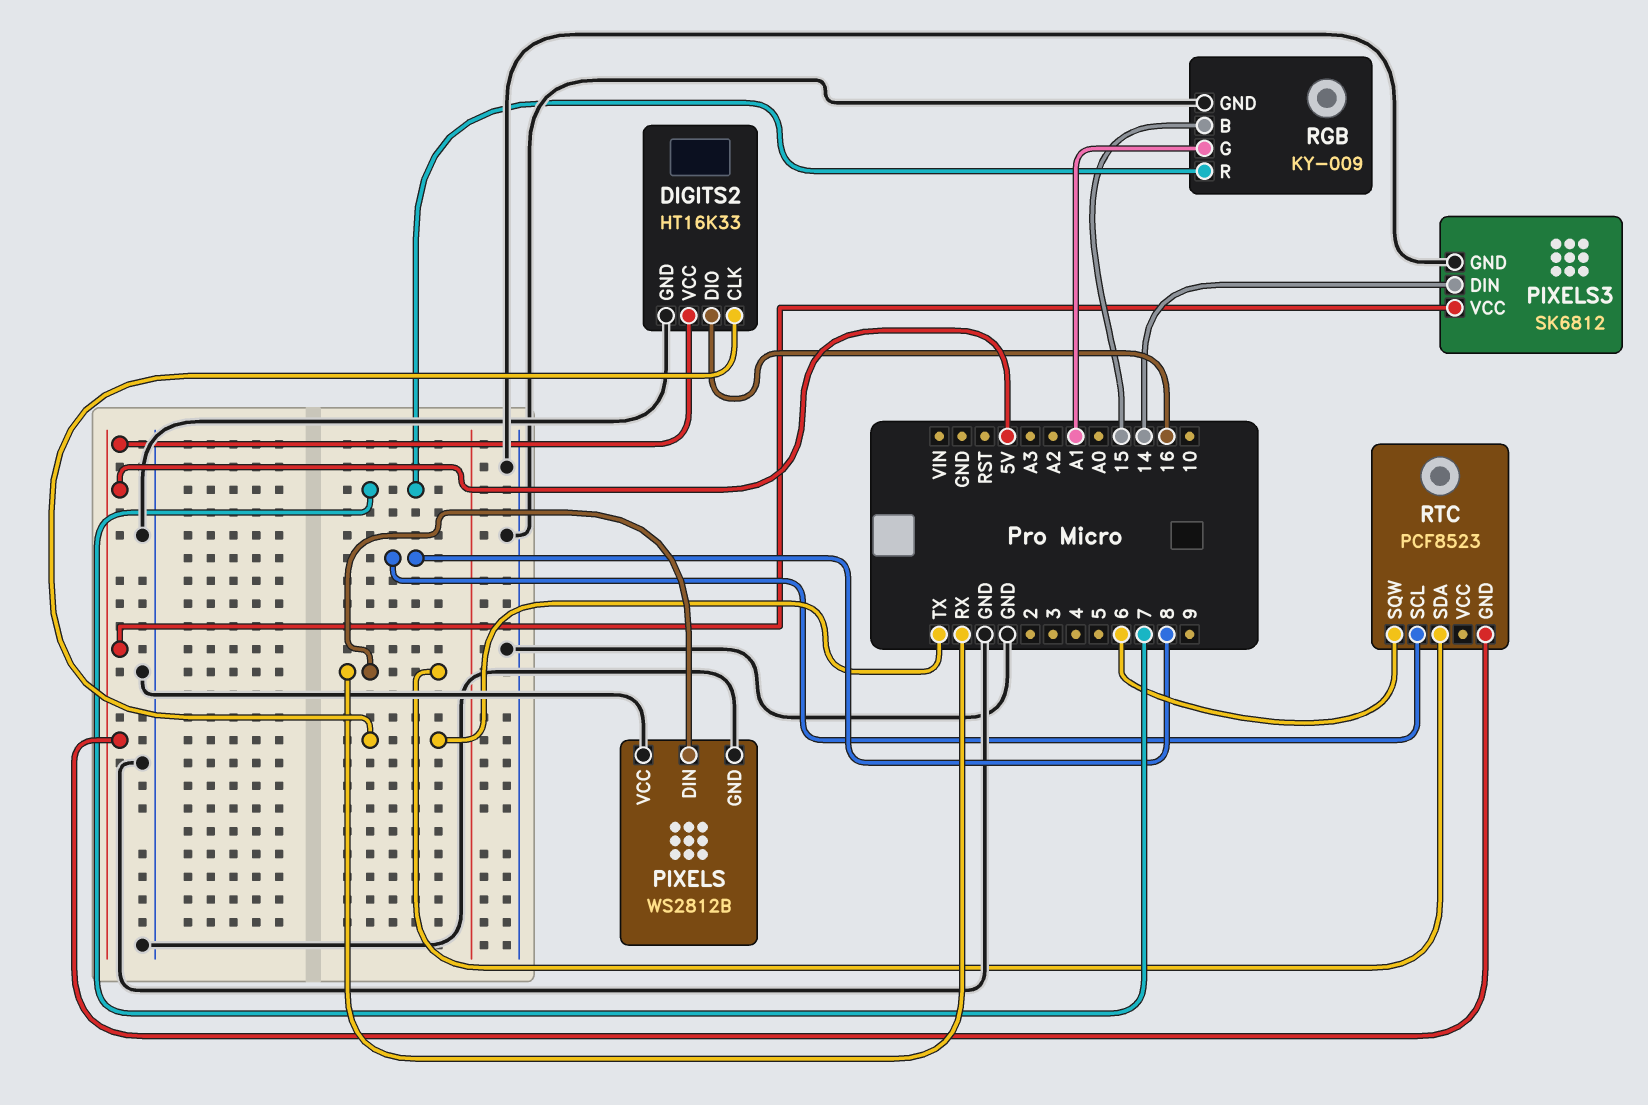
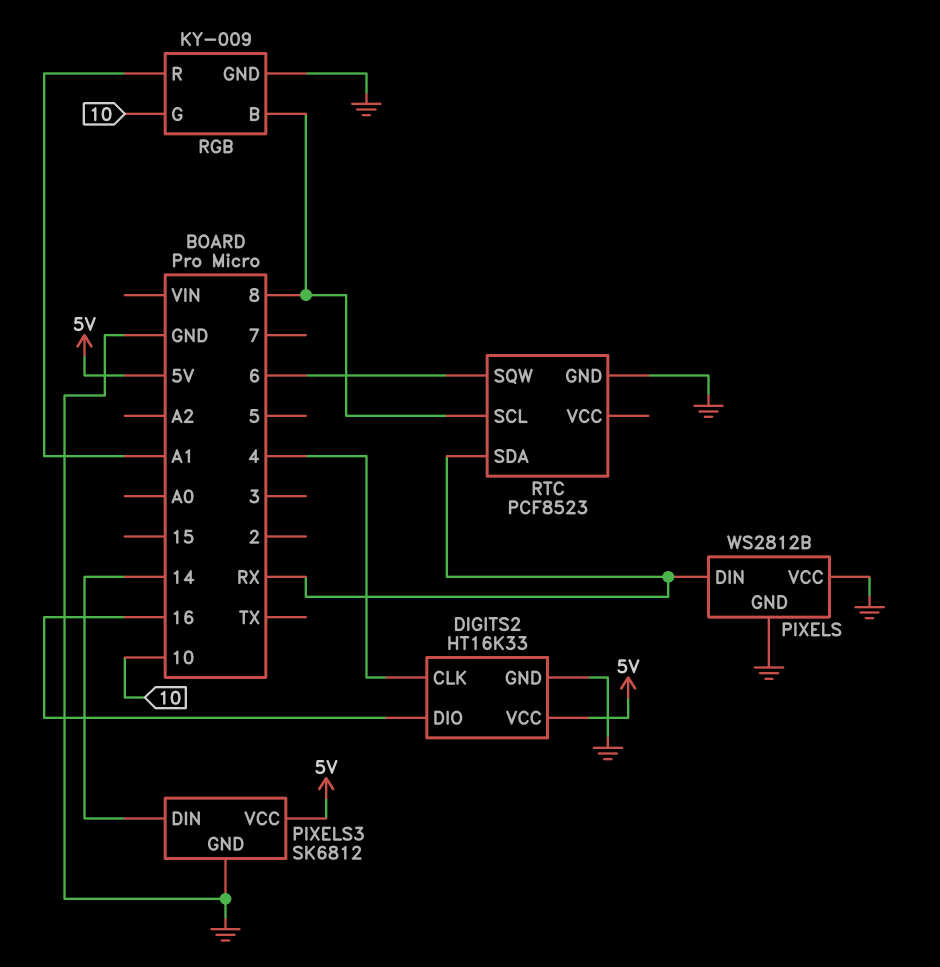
DIGITS2 pin CLK: TX -> 4
RGB pin B: 15 -> 8
RGB pin G: A1 -> 10
RGB pin R: 7 -> A1
RTC pin GND: 5V -> GND

